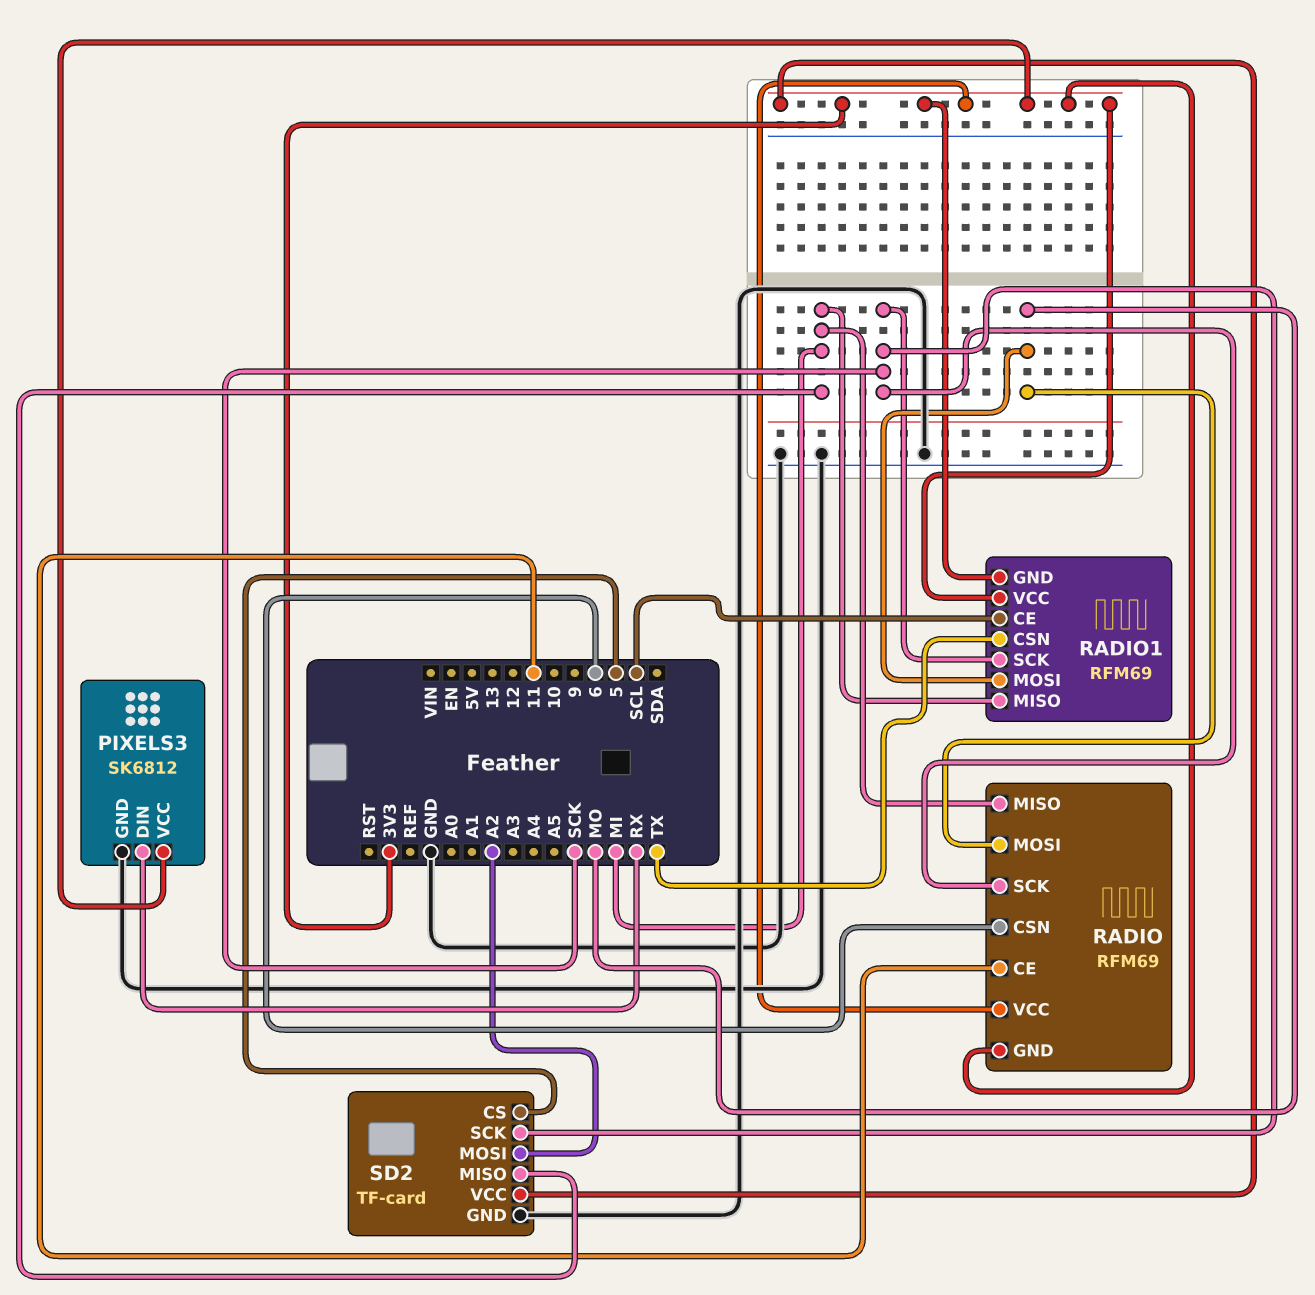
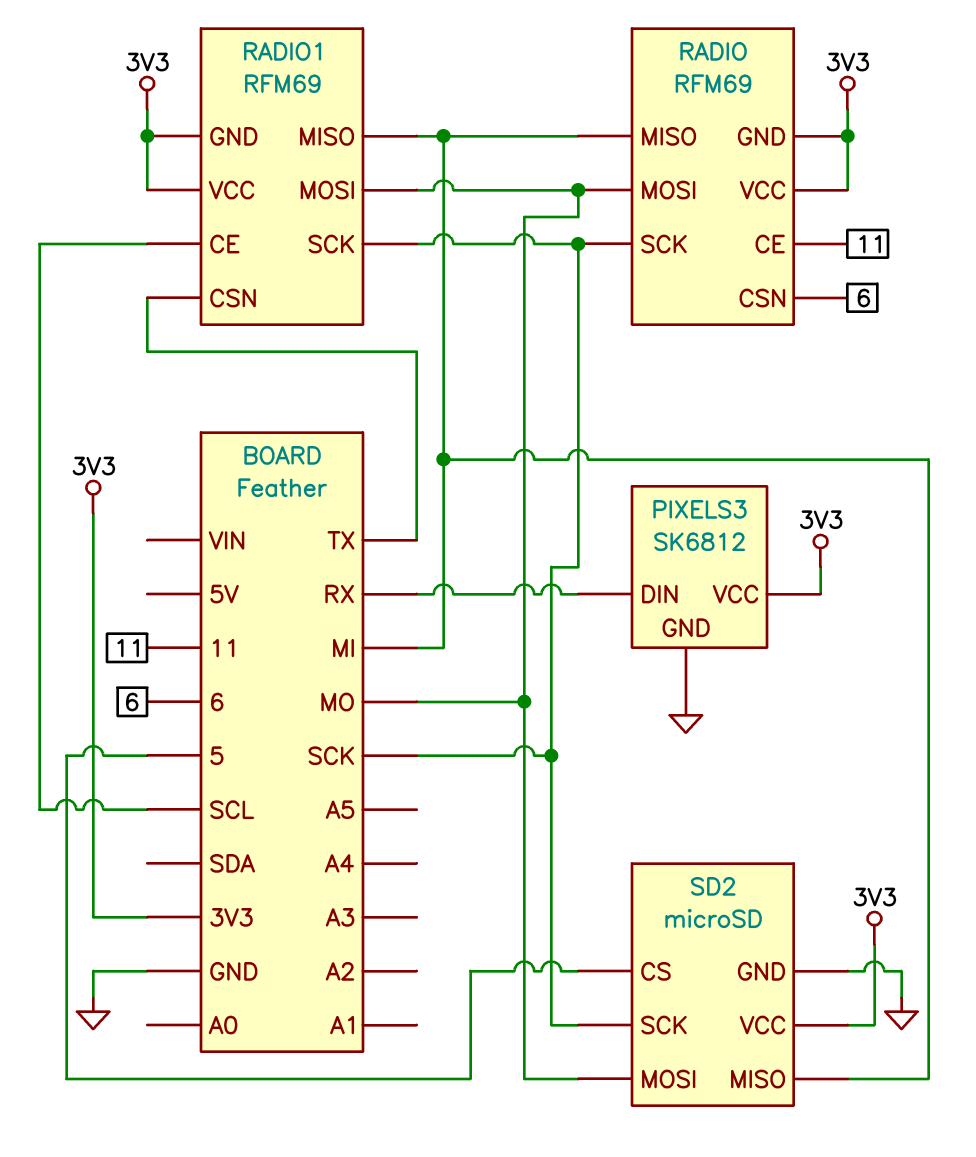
SD2: TF-card -> microSD
SD2 pin MOSI: A2 -> MO

